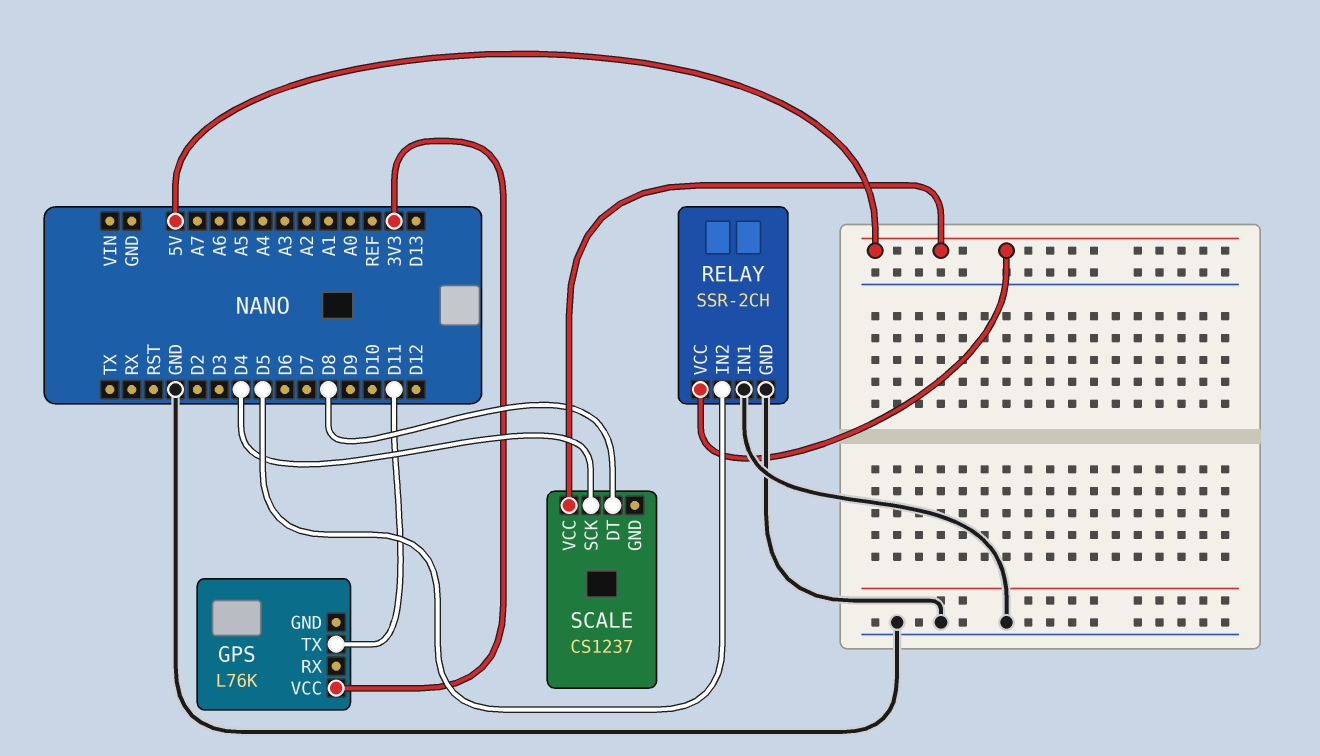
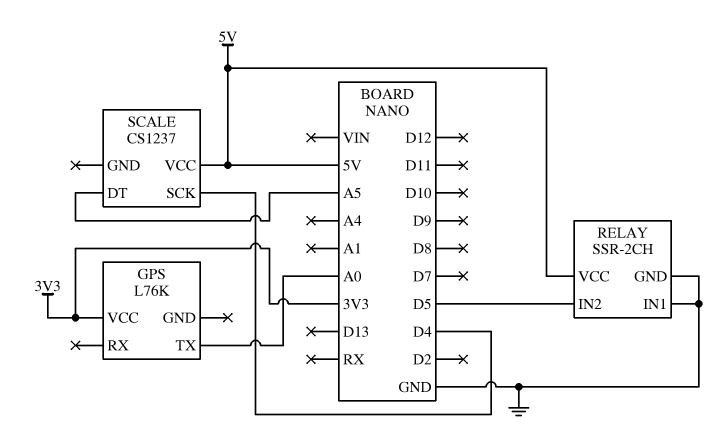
GPS pin TX: D11 -> A0
SCALE pin DT: D8 -> A5

